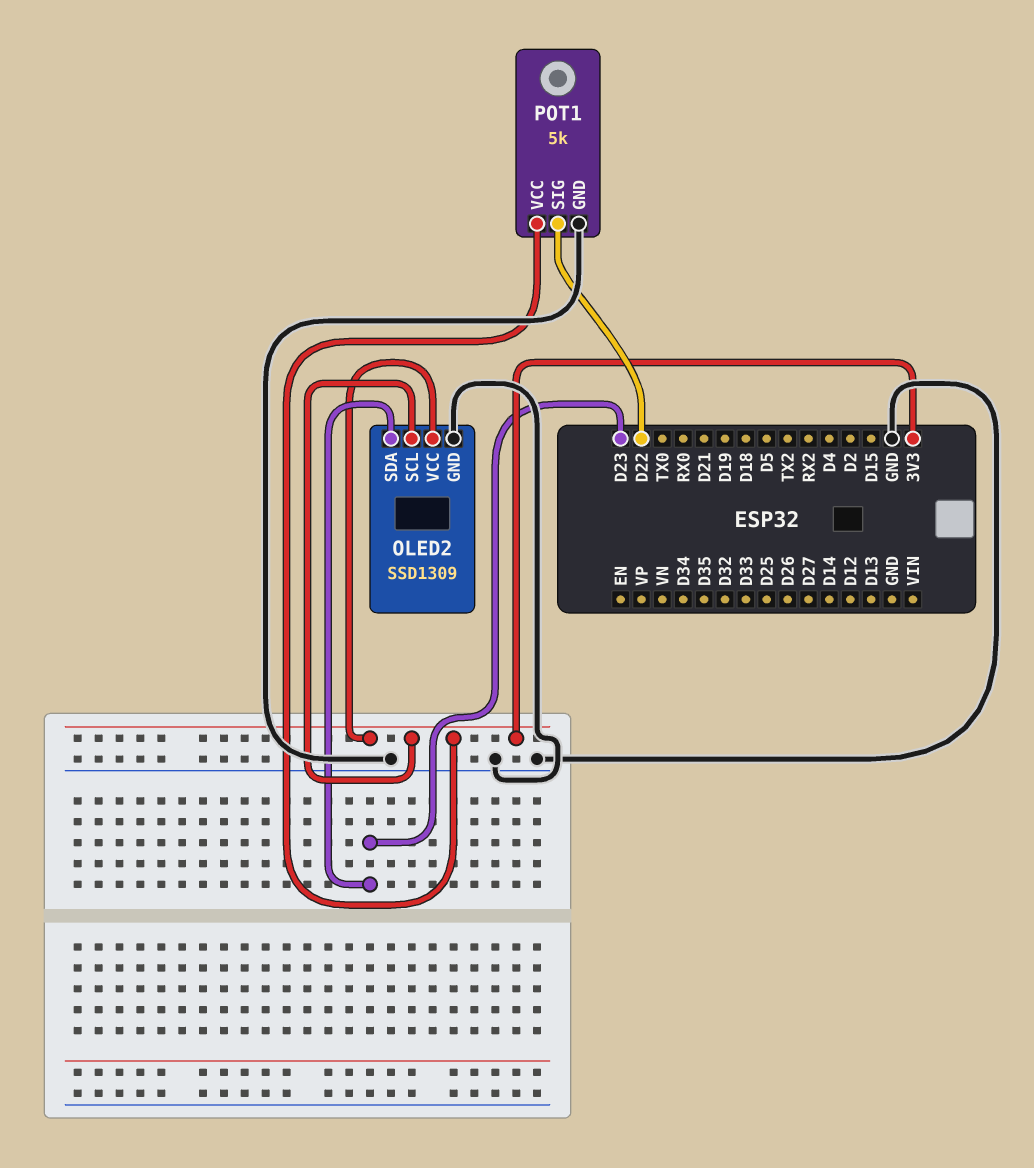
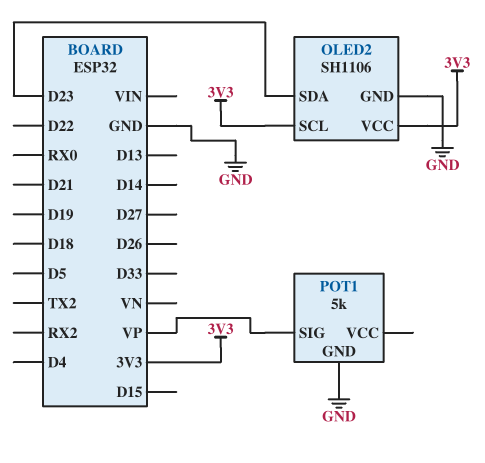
OLED2: SSD1309 -> SH1106
POT1 pin SIG: D22 -> VP
POT1 pin VCC: 3V3 -> none

